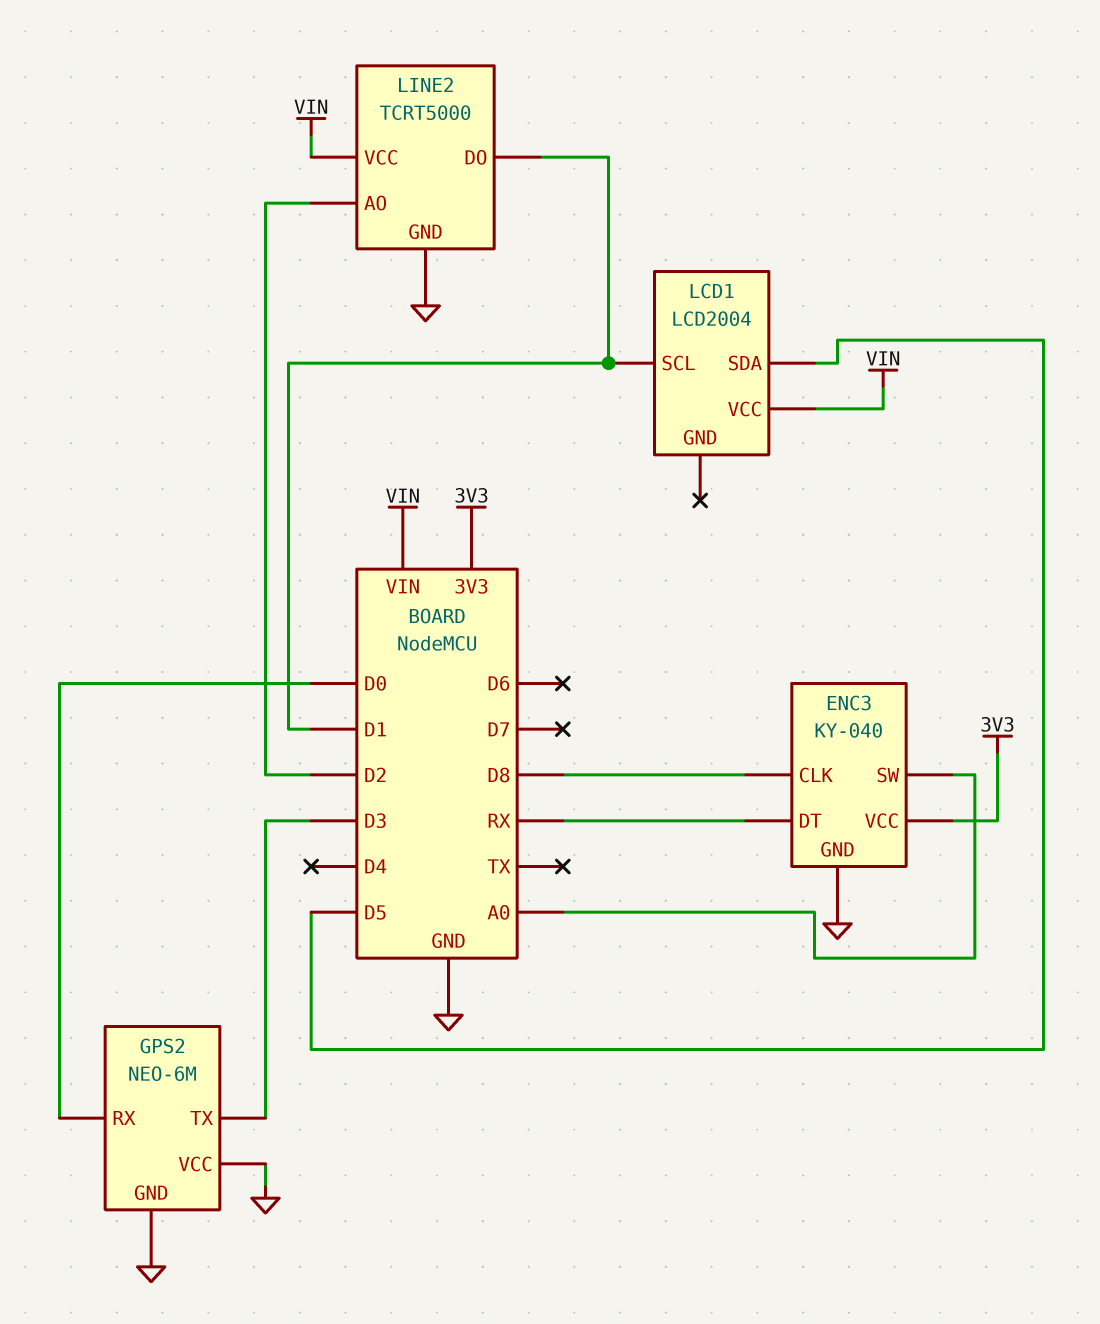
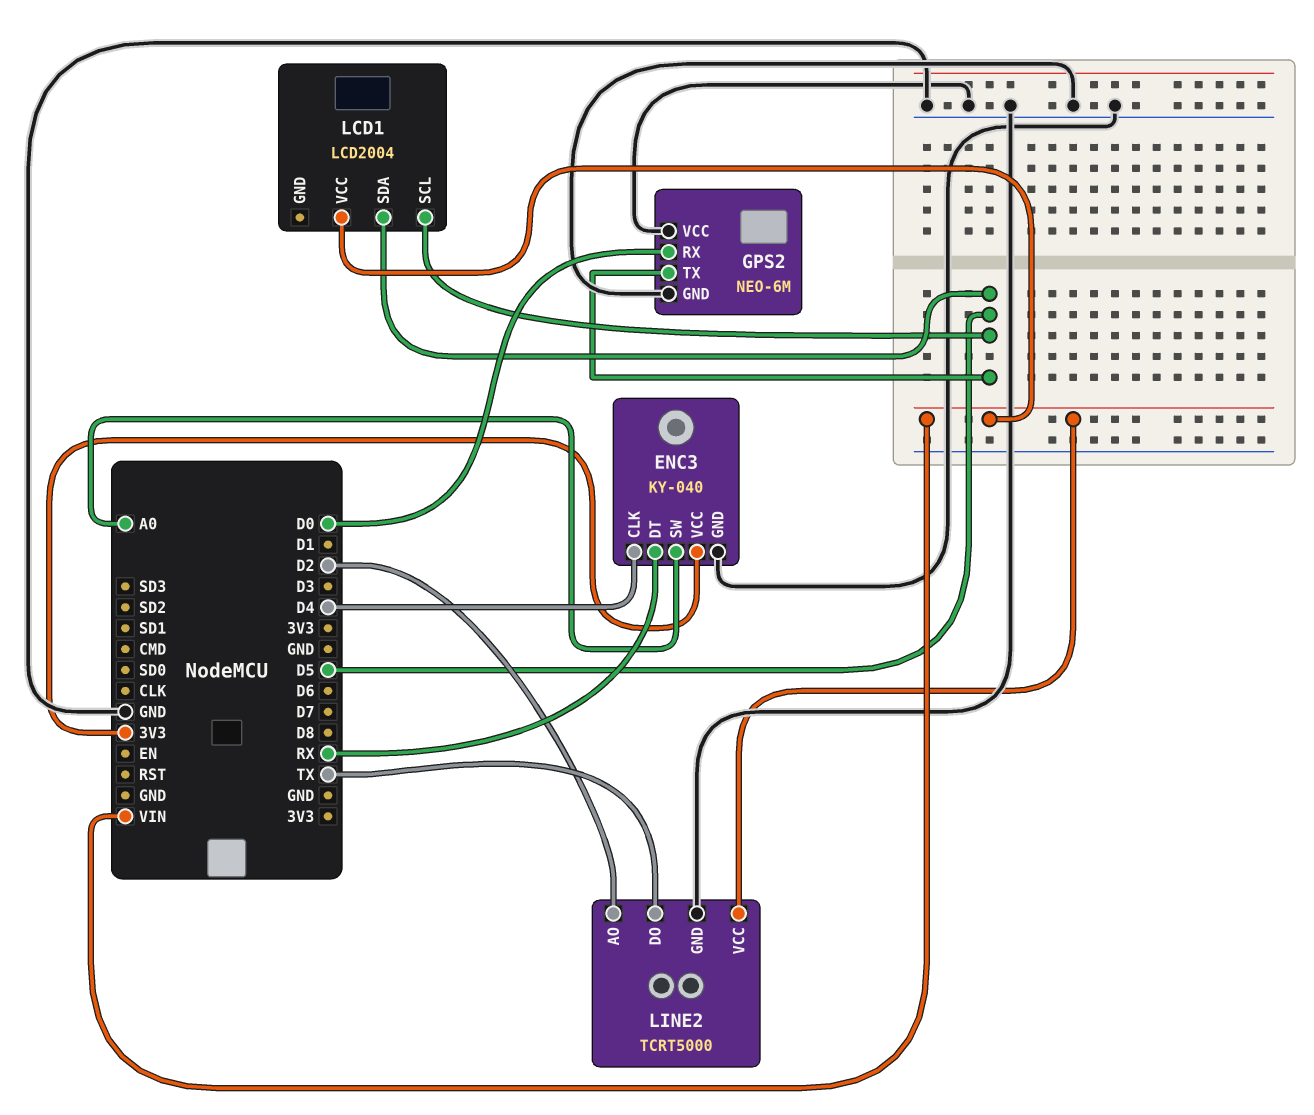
ENC3 pin CLK: D8 -> D4
GPS2 pin TX: D3 -> D5
LCD1 pin SCL: D1 -> D5
LINE2 pin DO: D1 -> TX

